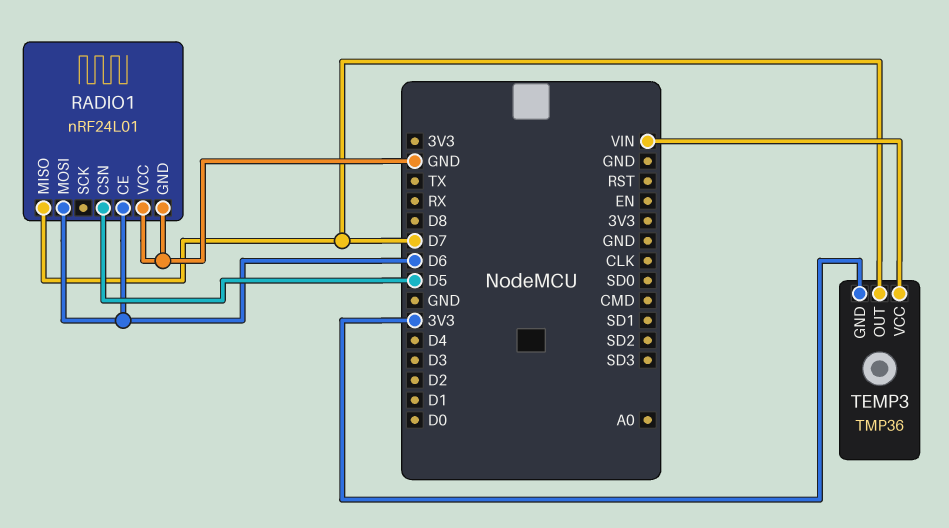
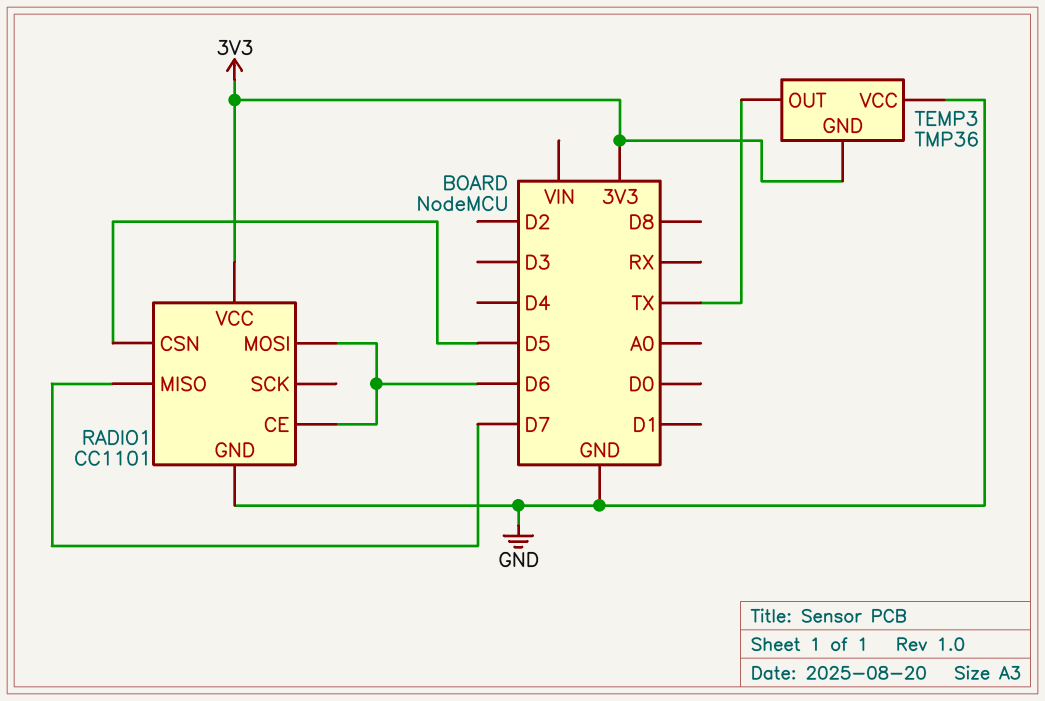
RADIO1: nRF24L01 -> CC1101
RADIO1 pin VCC: GND -> 3V3
TEMP3 pin OUT: D7 -> TX
TEMP3 pin VCC: VIN -> GND

